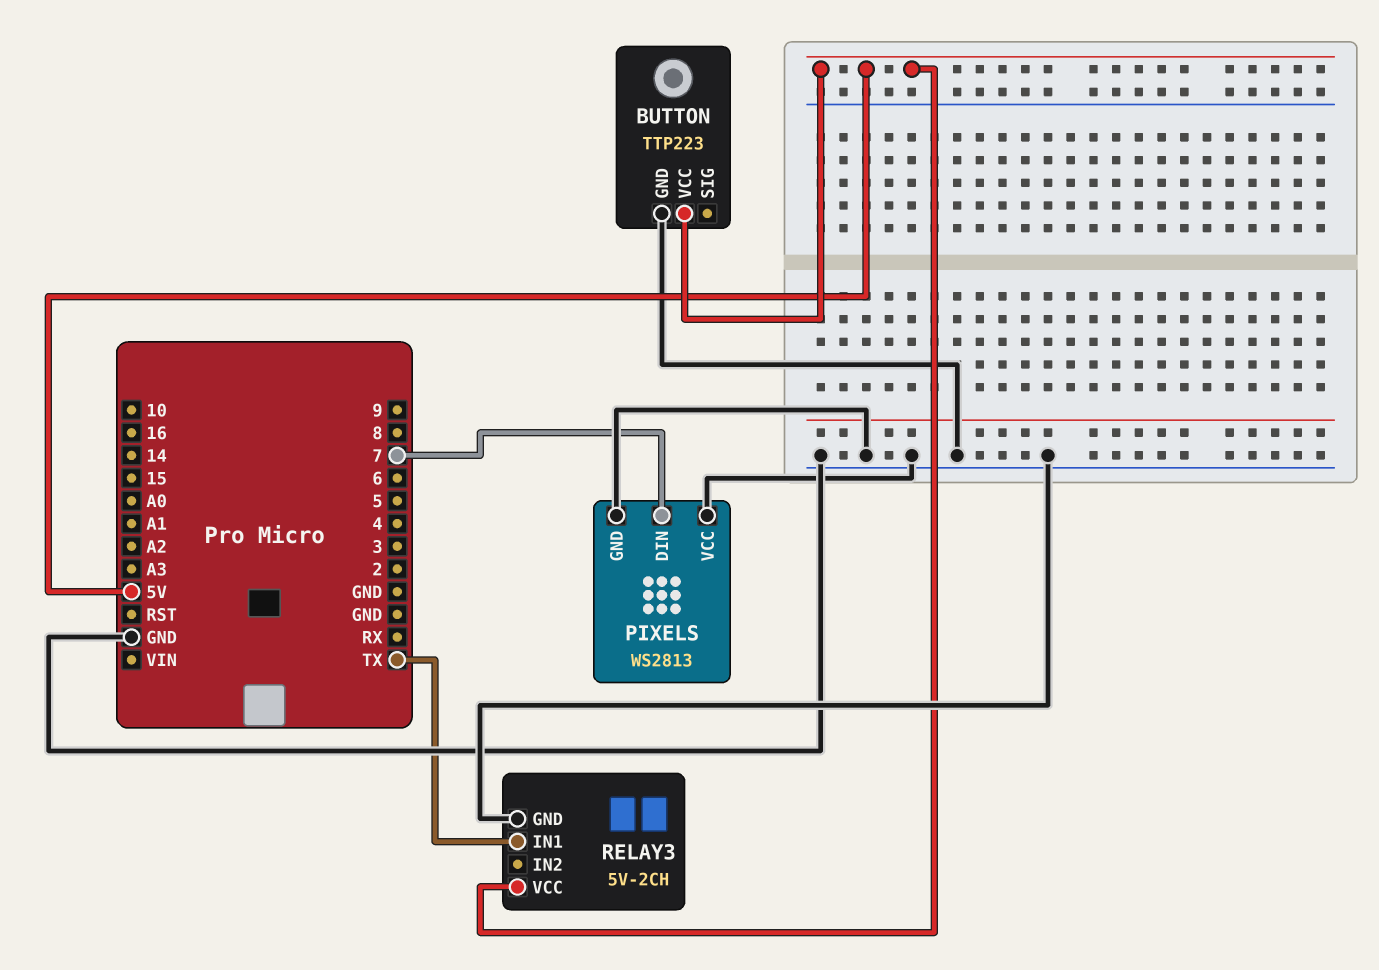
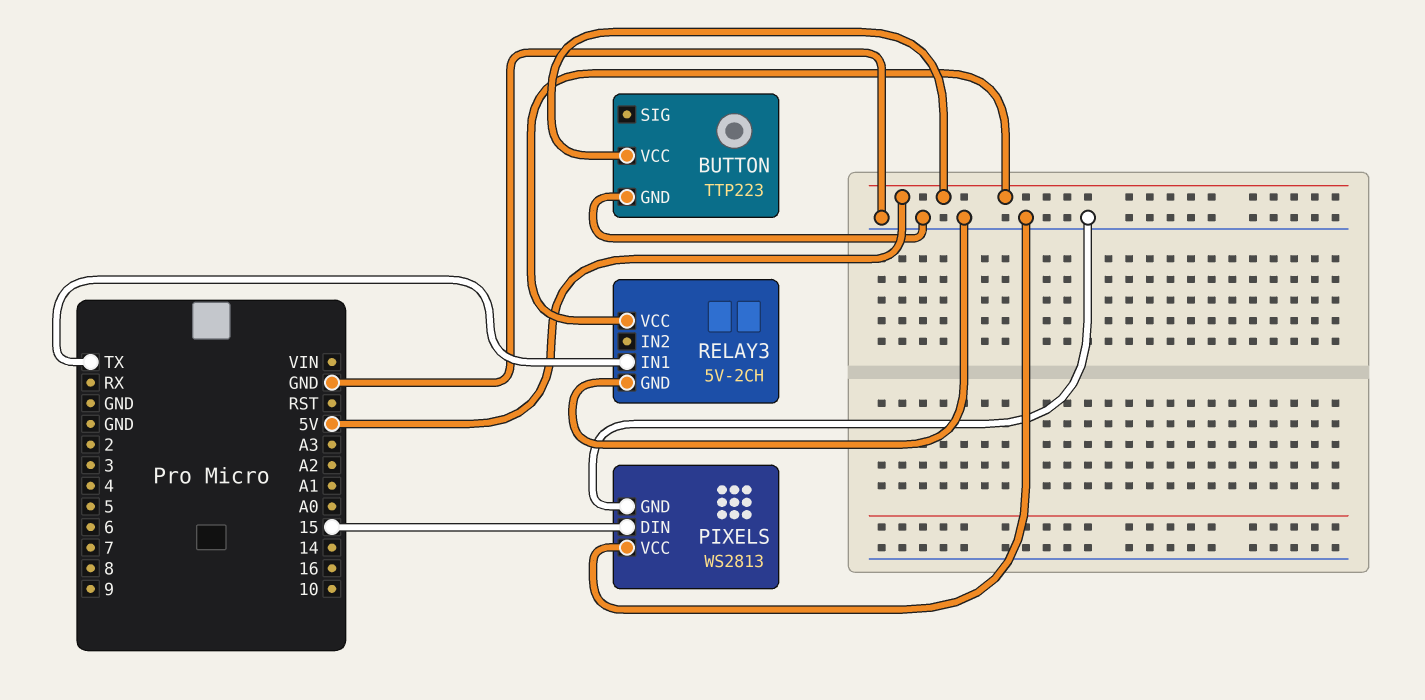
PIXELS pin DIN: 7 -> 15

